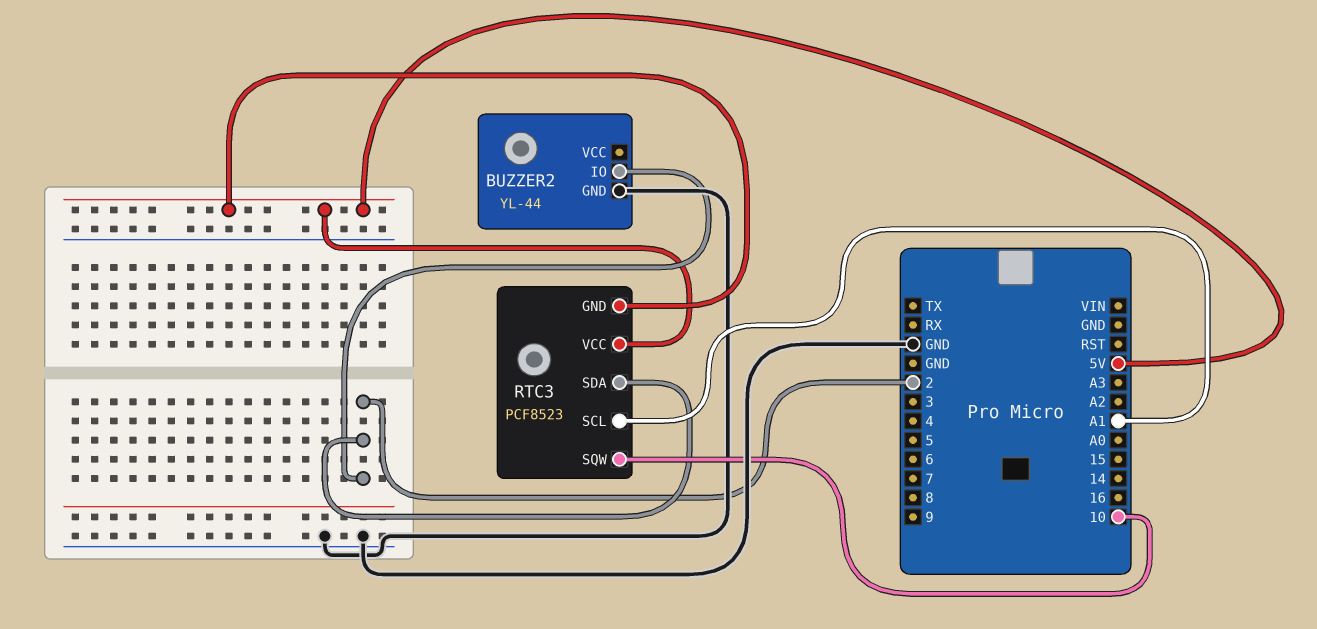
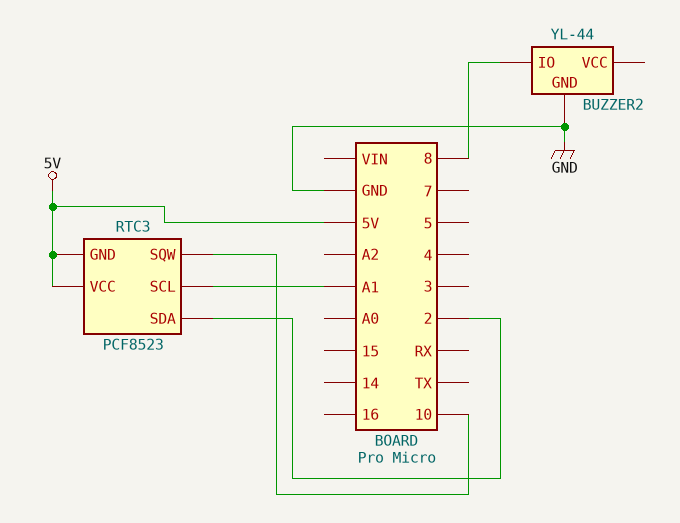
BUZZER2 pin IO: 2 -> 8

